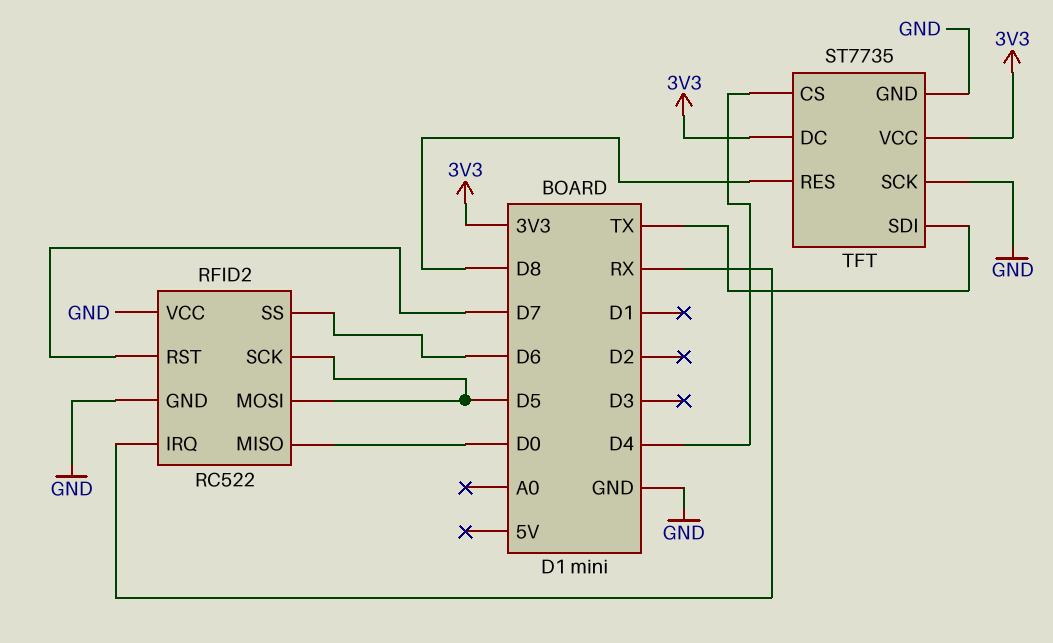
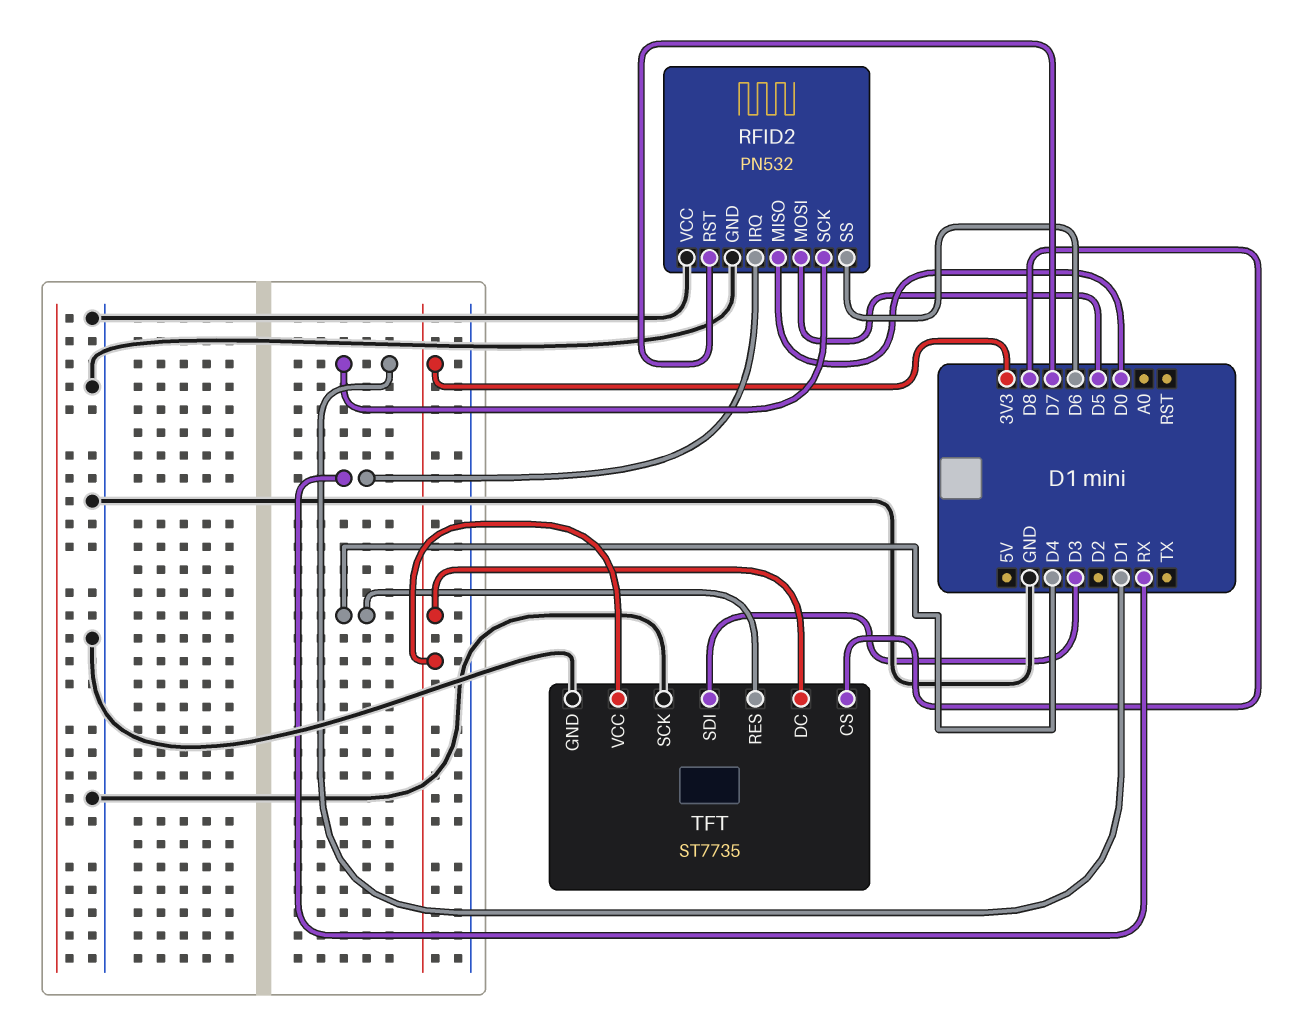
RFID2: RC522 -> PN532
RFID2 pin SCK: D5 -> D1
TFT pin CS: D4 -> D8
TFT pin RES: D8 -> D4
TFT pin SDI: TX -> D3

